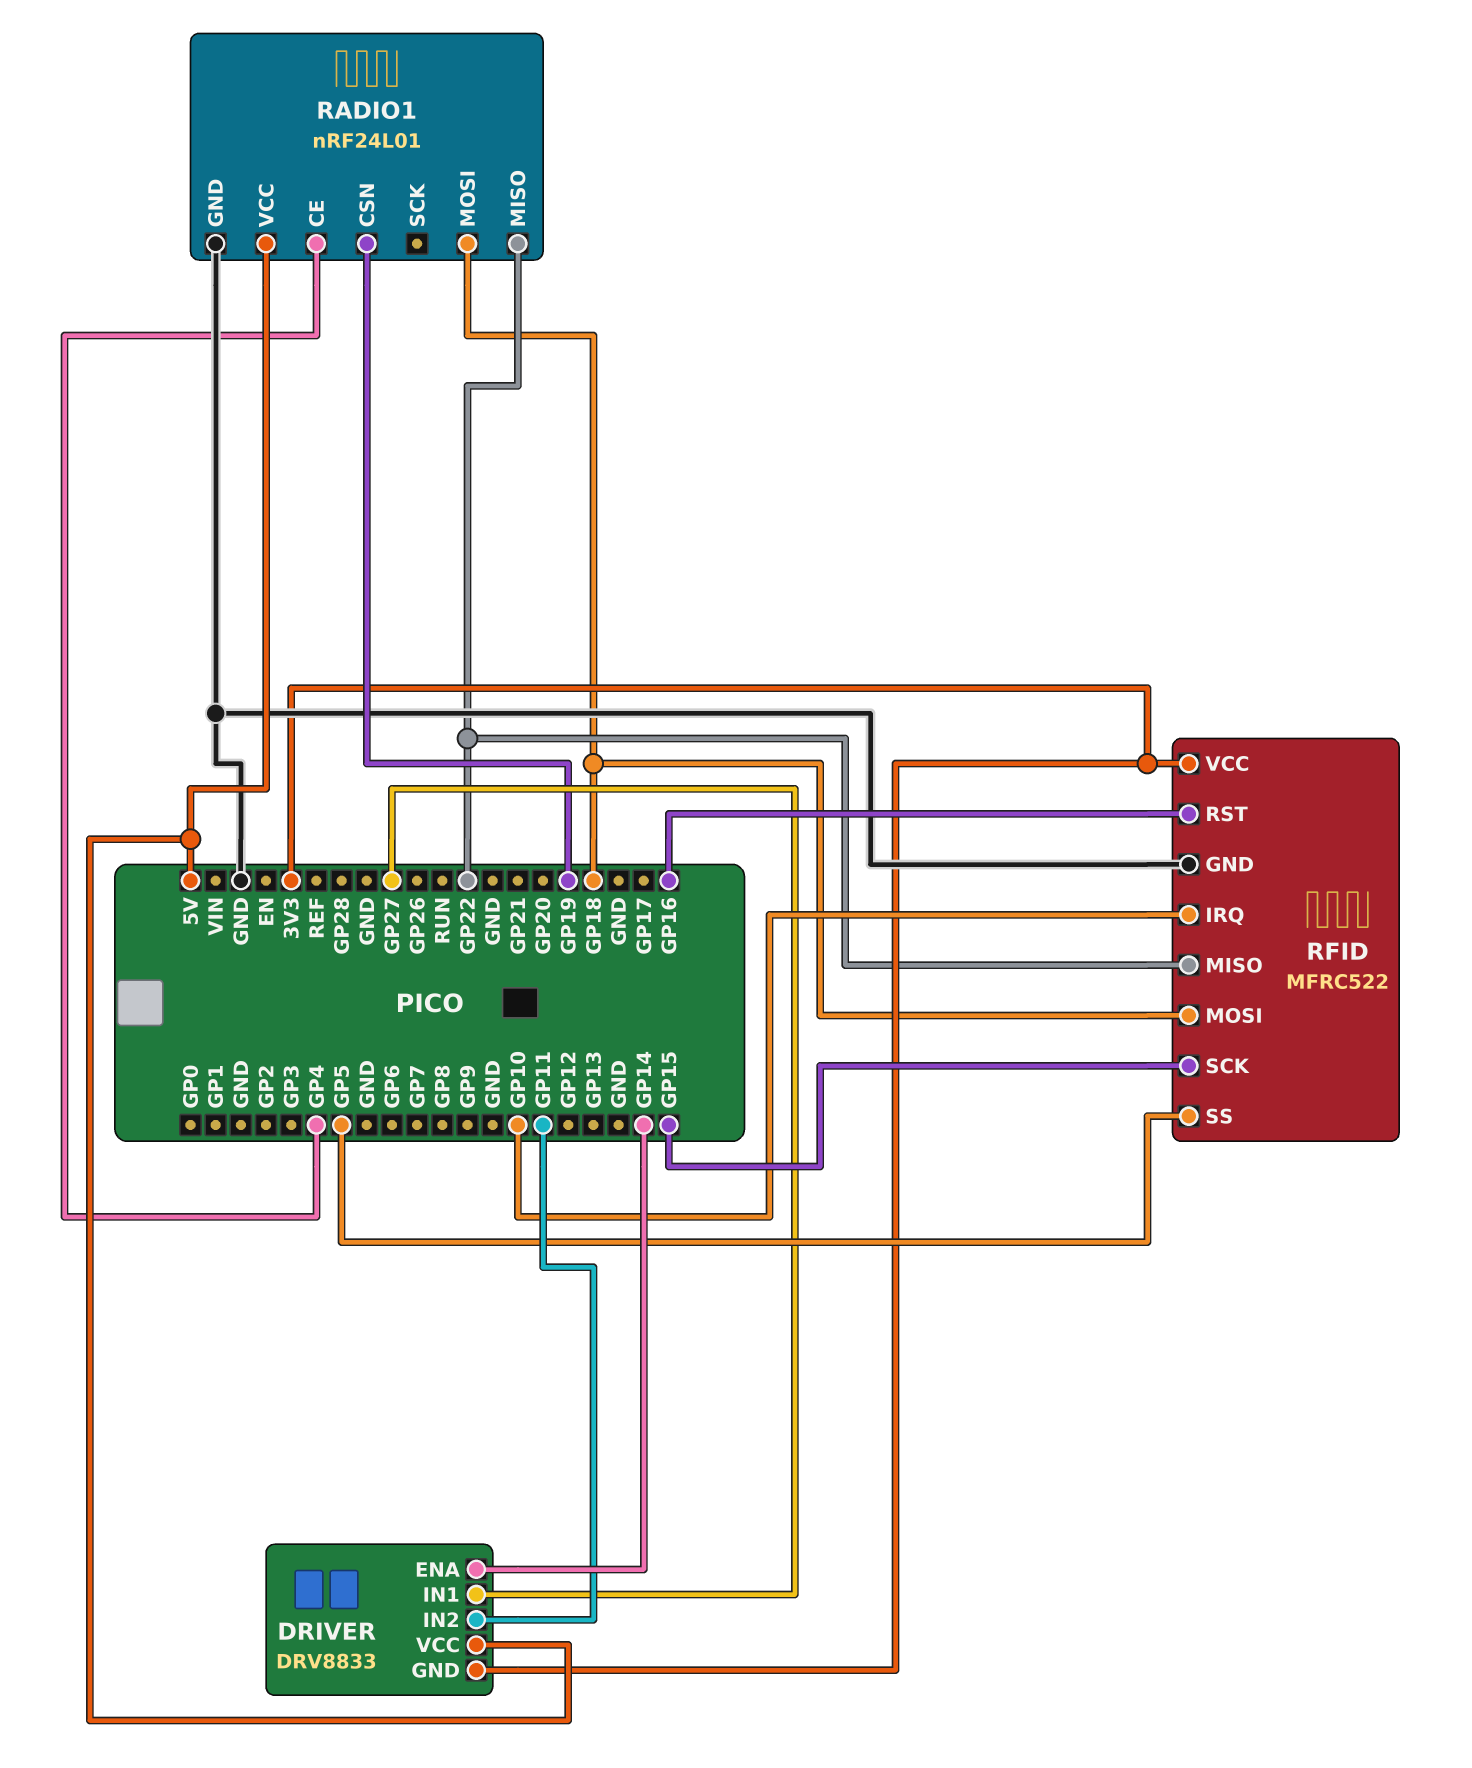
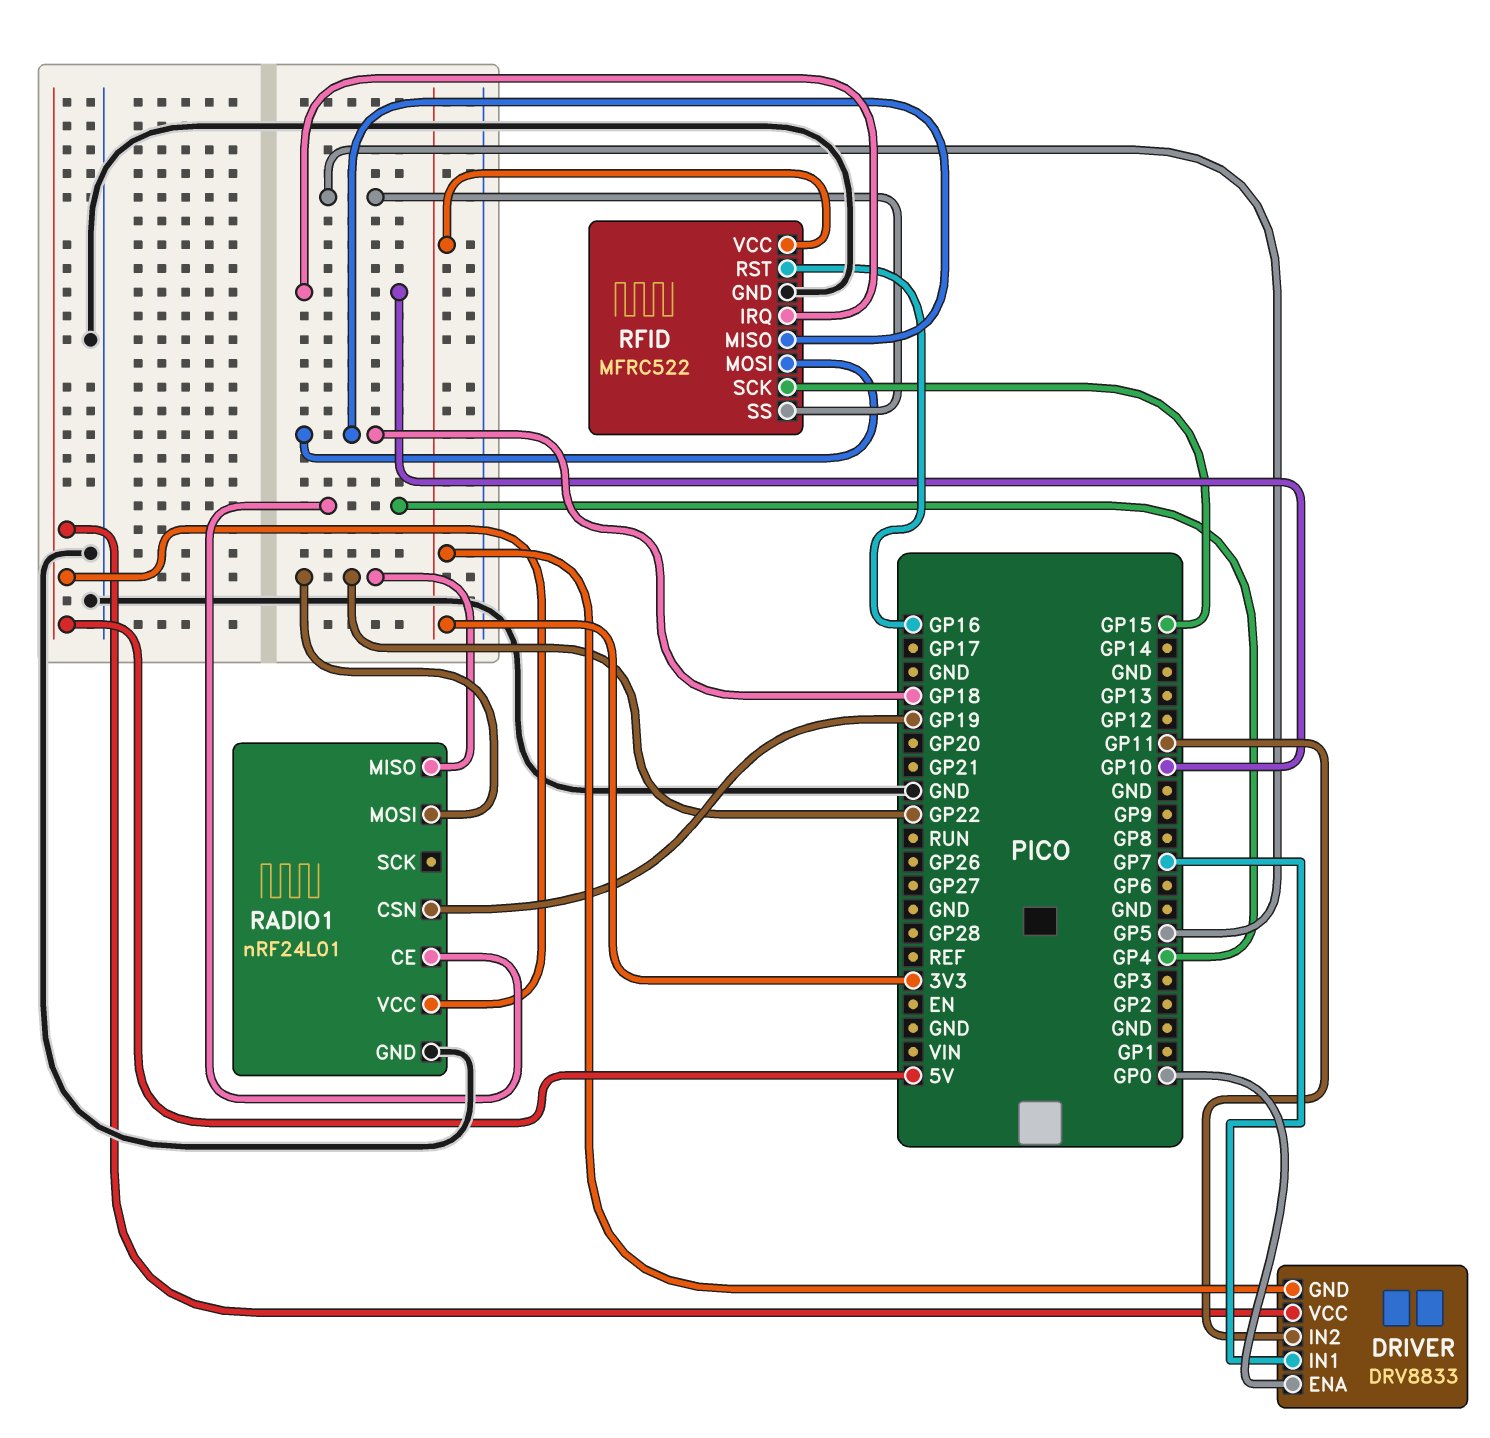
DRIVER pin ENA: GP14 -> GP0
DRIVER pin IN1: GP27 -> GP7
RADIO1 pin MOSI: GP18 -> GP22
RFID pin MISO: GP22 -> GP18

